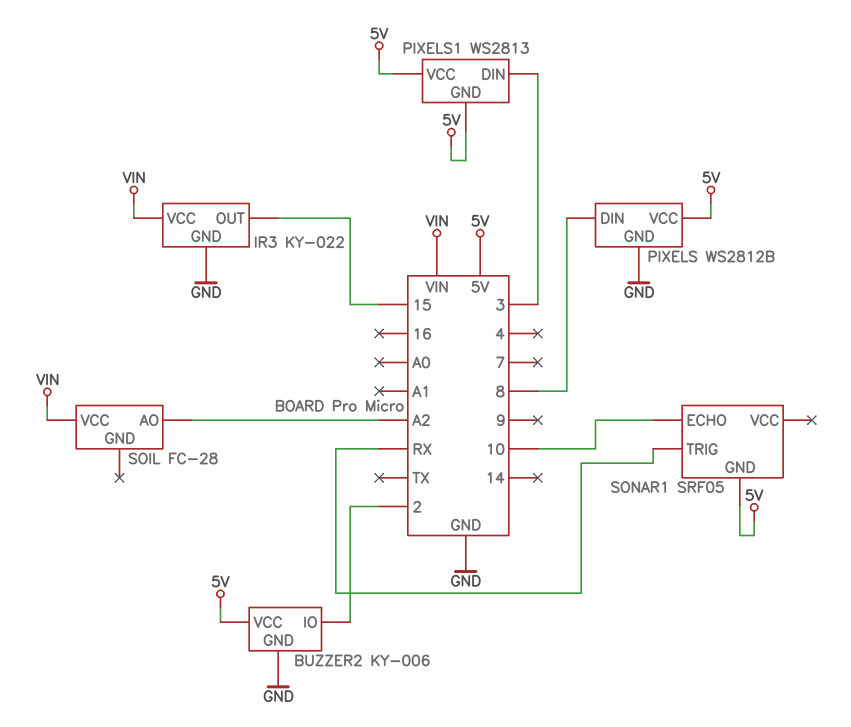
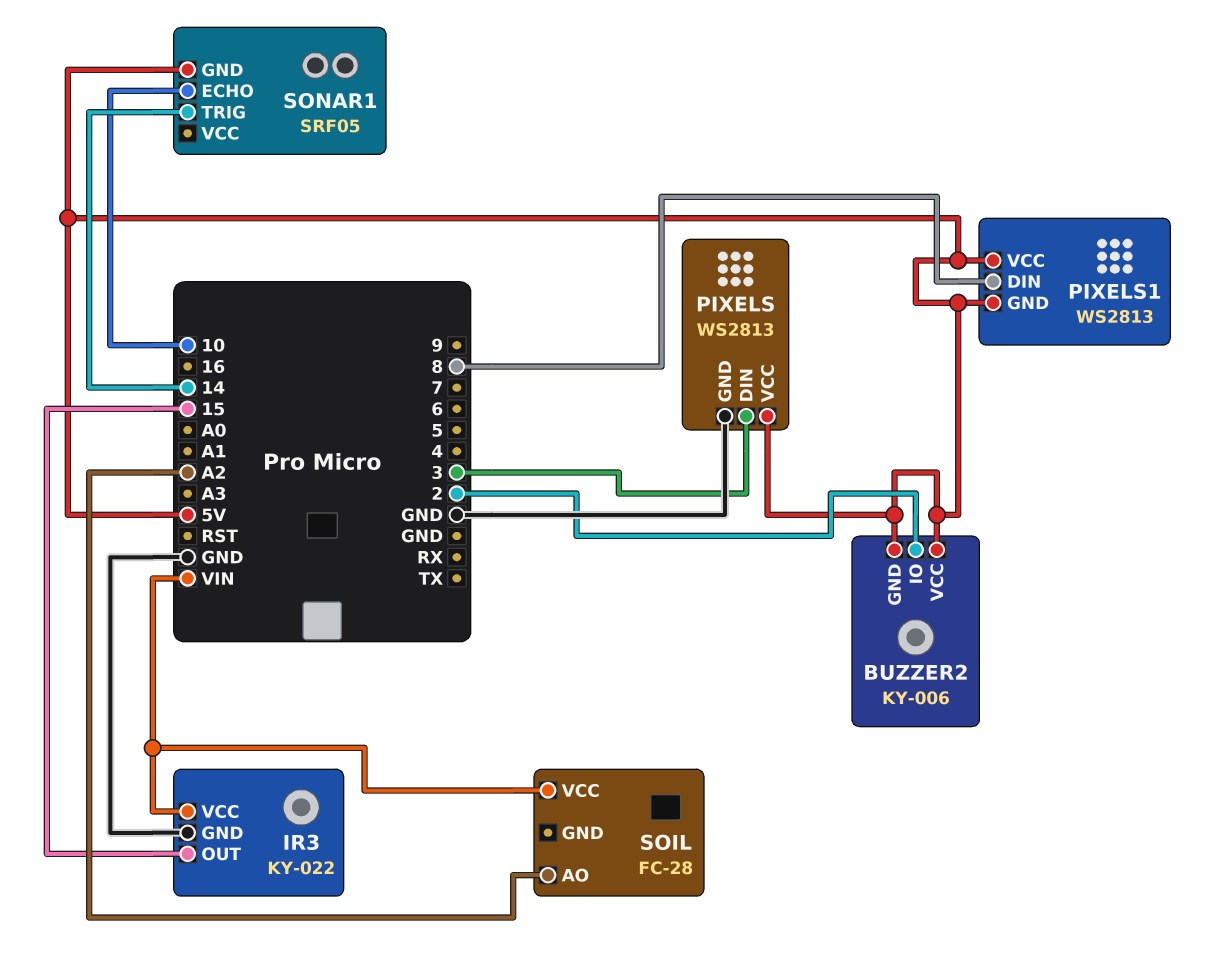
BUZZER2 pin GND: GND -> 5V
PIXELS: WS2812B -> WS2813
PIXELS pin DIN: 8 -> 3
PIXELS1 pin DIN: 3 -> 8
SONAR1 pin TRIG: RX -> 14

